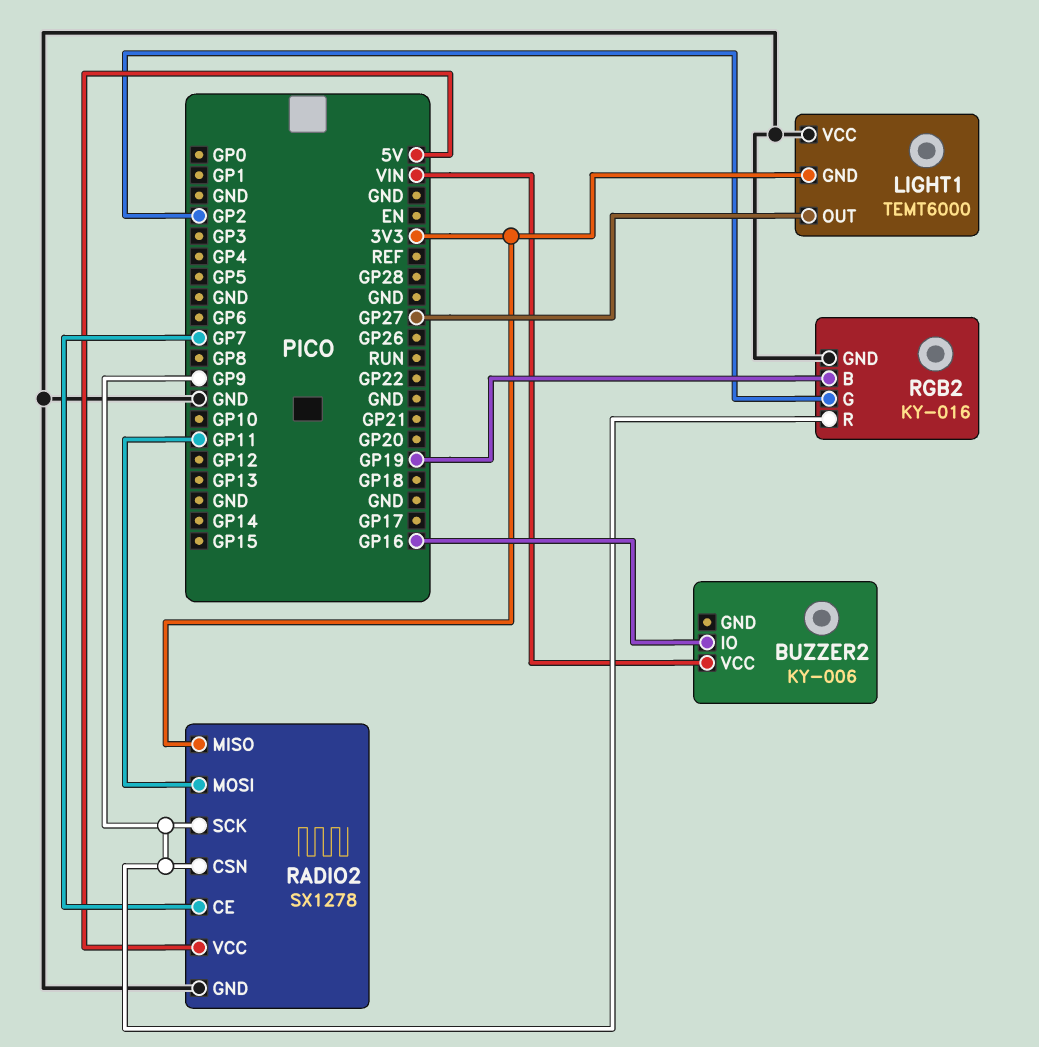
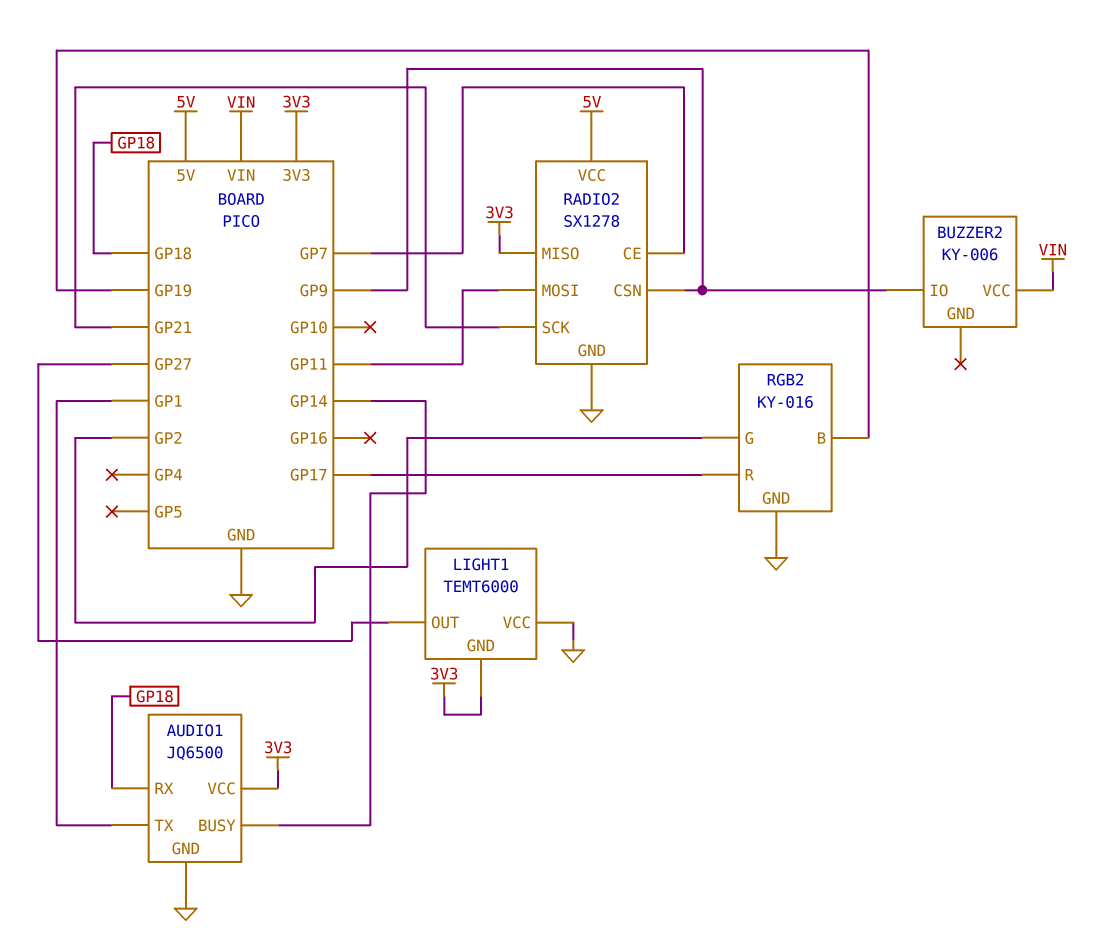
AUDIO1: none -> JQ6500
AUDIO1 pin BUSY: none -> GP14
AUDIO1 pin GND: none -> GND
AUDIO1 pin RX: none -> GP18
AUDIO1 pin TX: none -> GP1
AUDIO1 pin VCC: none -> 3V3
BUZZER2 pin IO: GP16 -> GP9
RADIO2 pin SCK: GP9 -> GP21
RGB2 pin R: GP9 -> GP17

